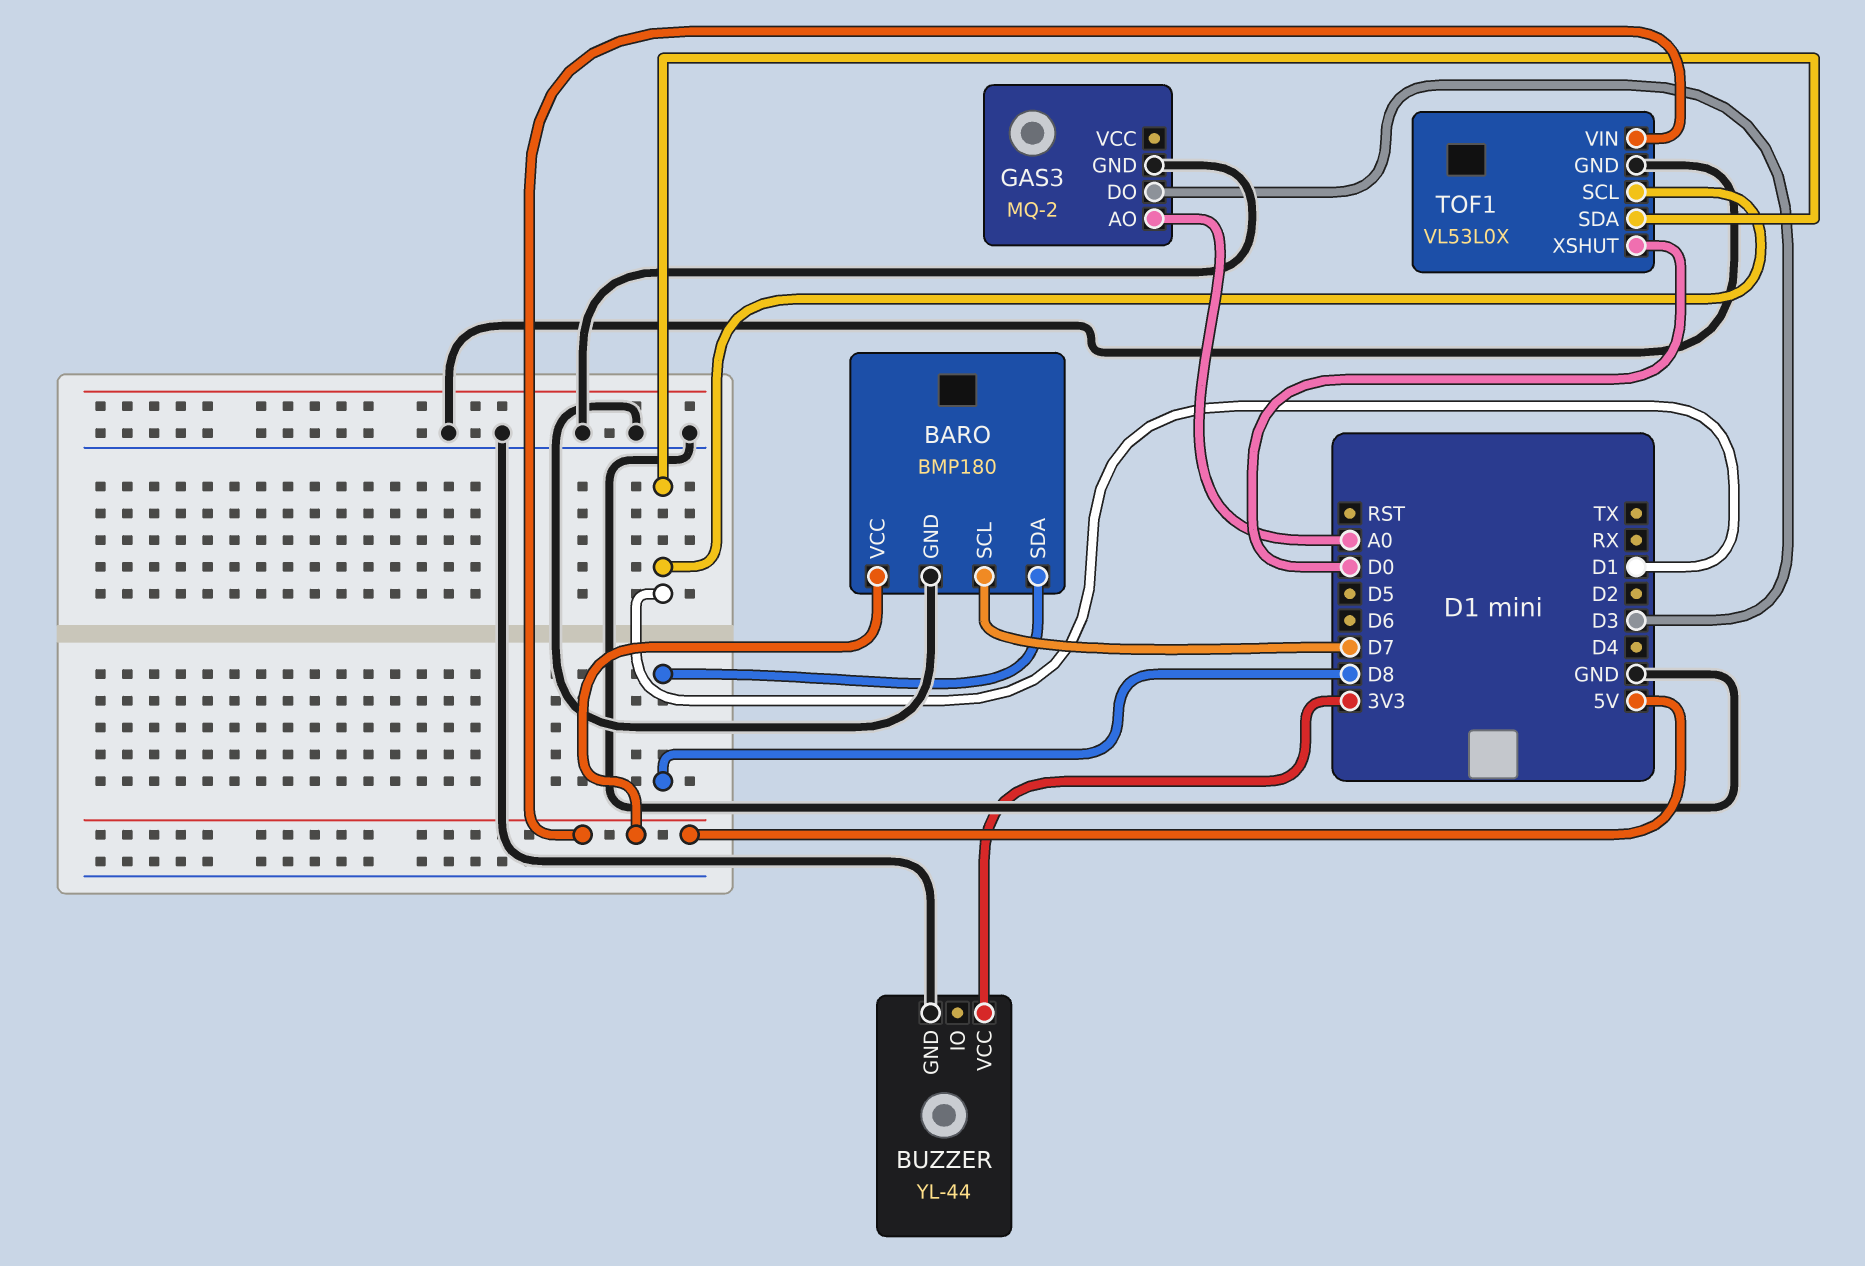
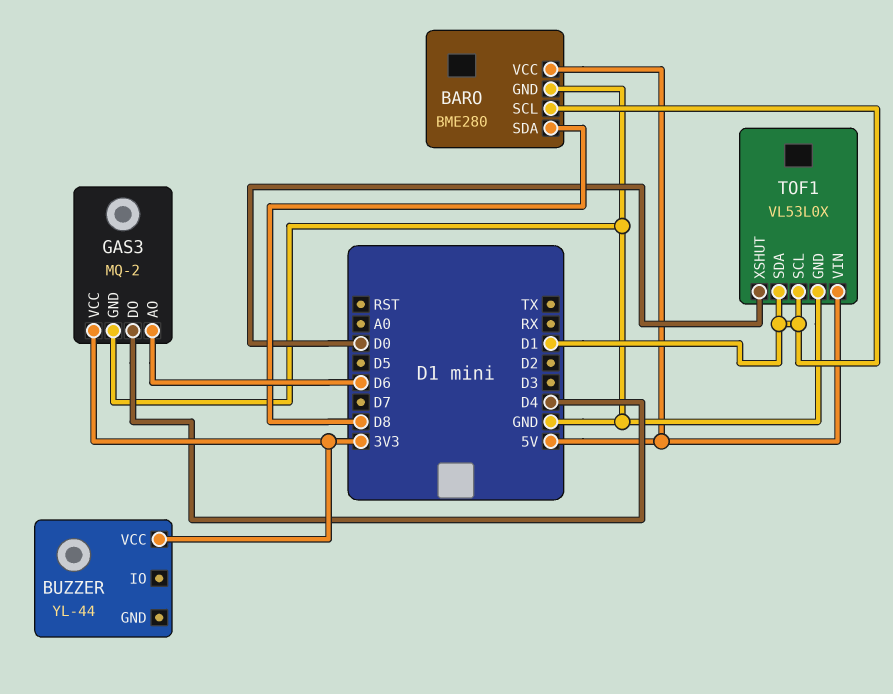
BARO: BMP180 -> BME280
BARO pin SCL: D7 -> D1
BUZZER pin GND: GND -> none
GAS3 pin AO: A0 -> D6
GAS3 pin DO: D3 -> D4
GAS3 pin VCC: none -> 3V3

